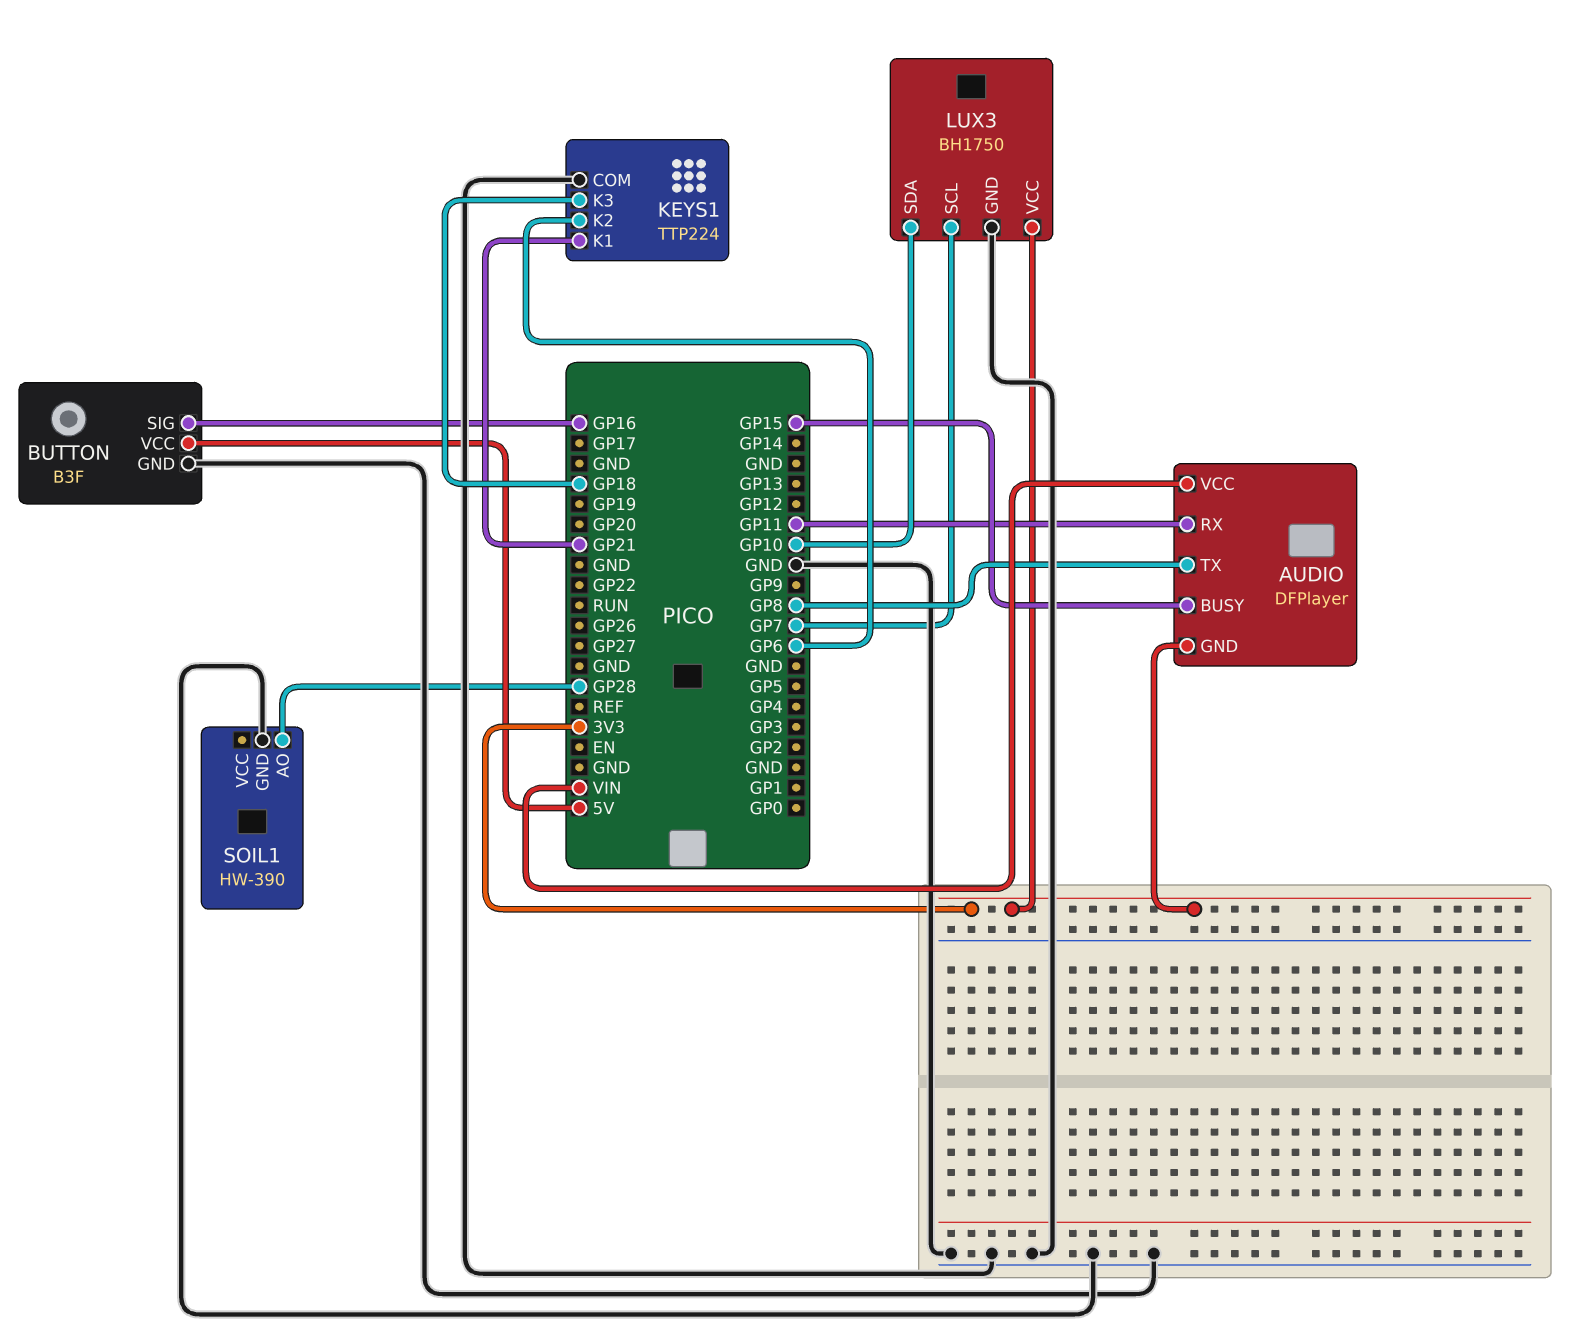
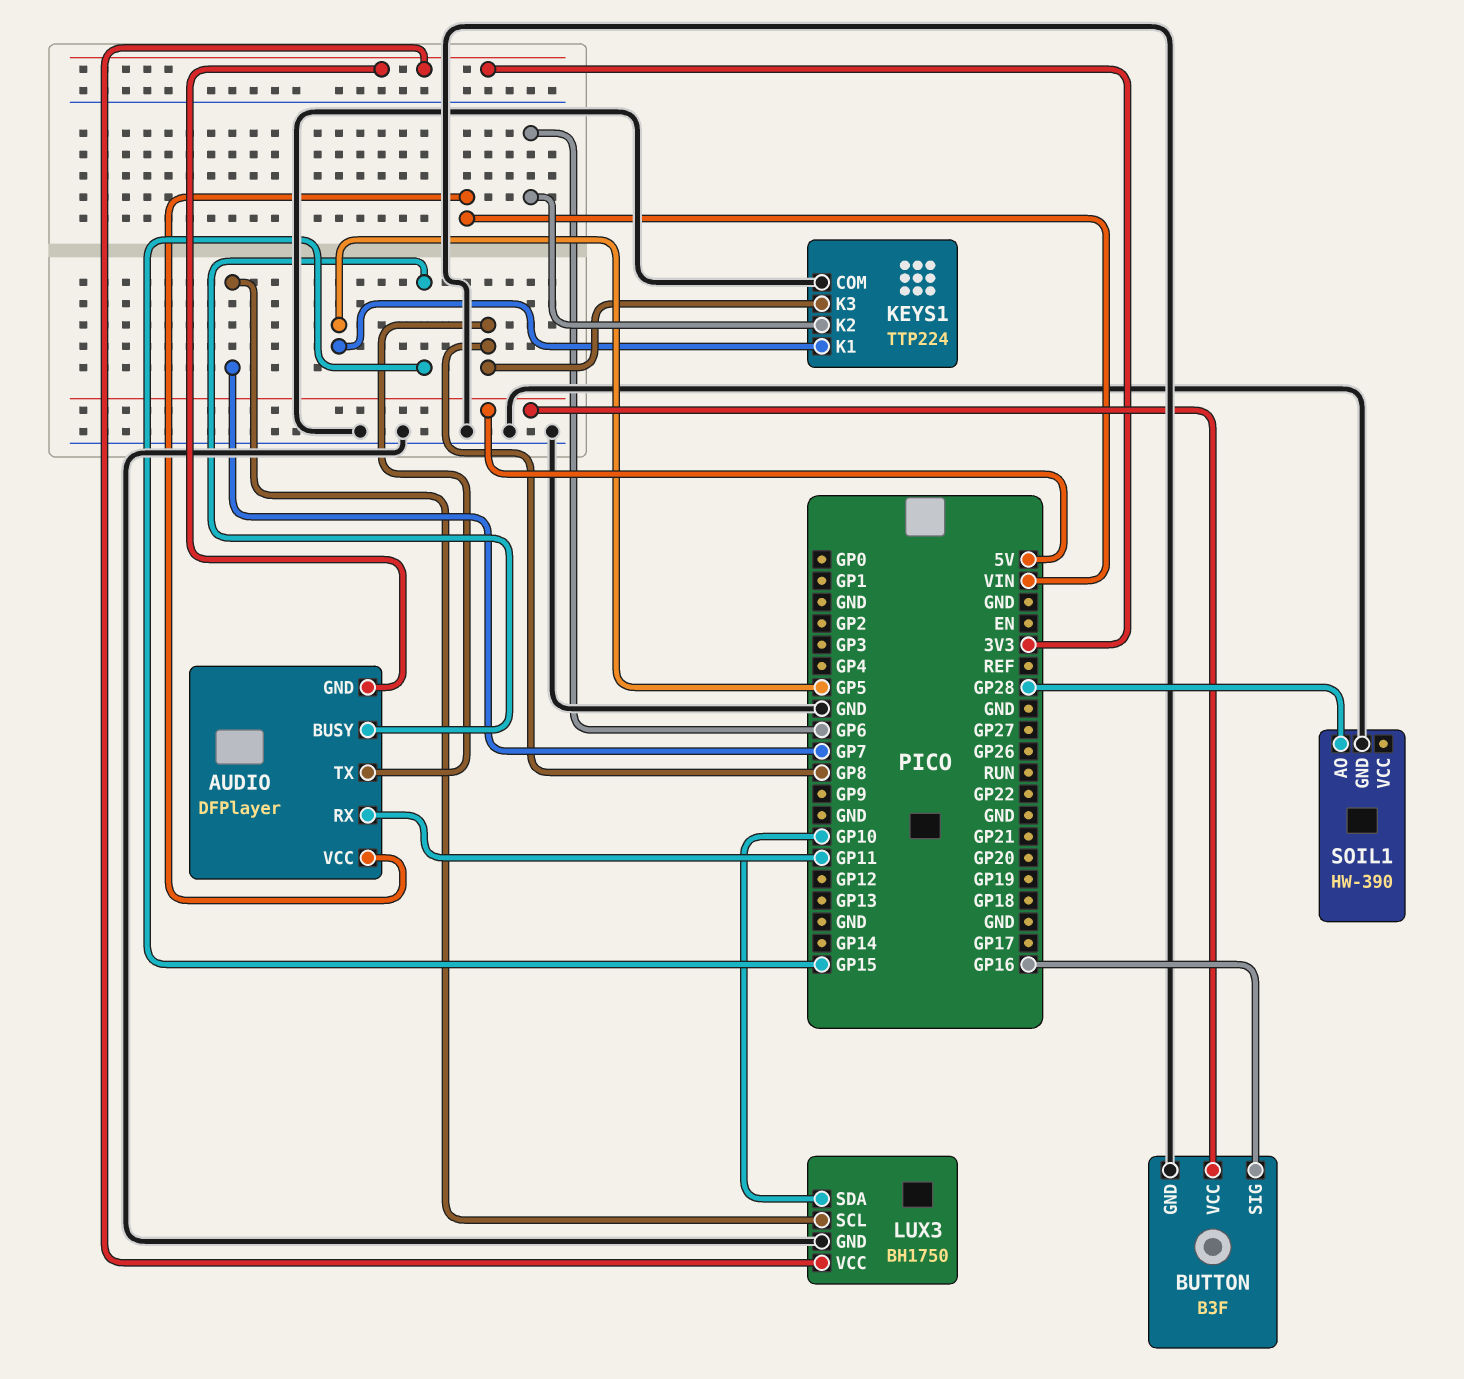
KEYS1 pin K1: GP21 -> GP5
KEYS1 pin K3: GP18 -> GP8

